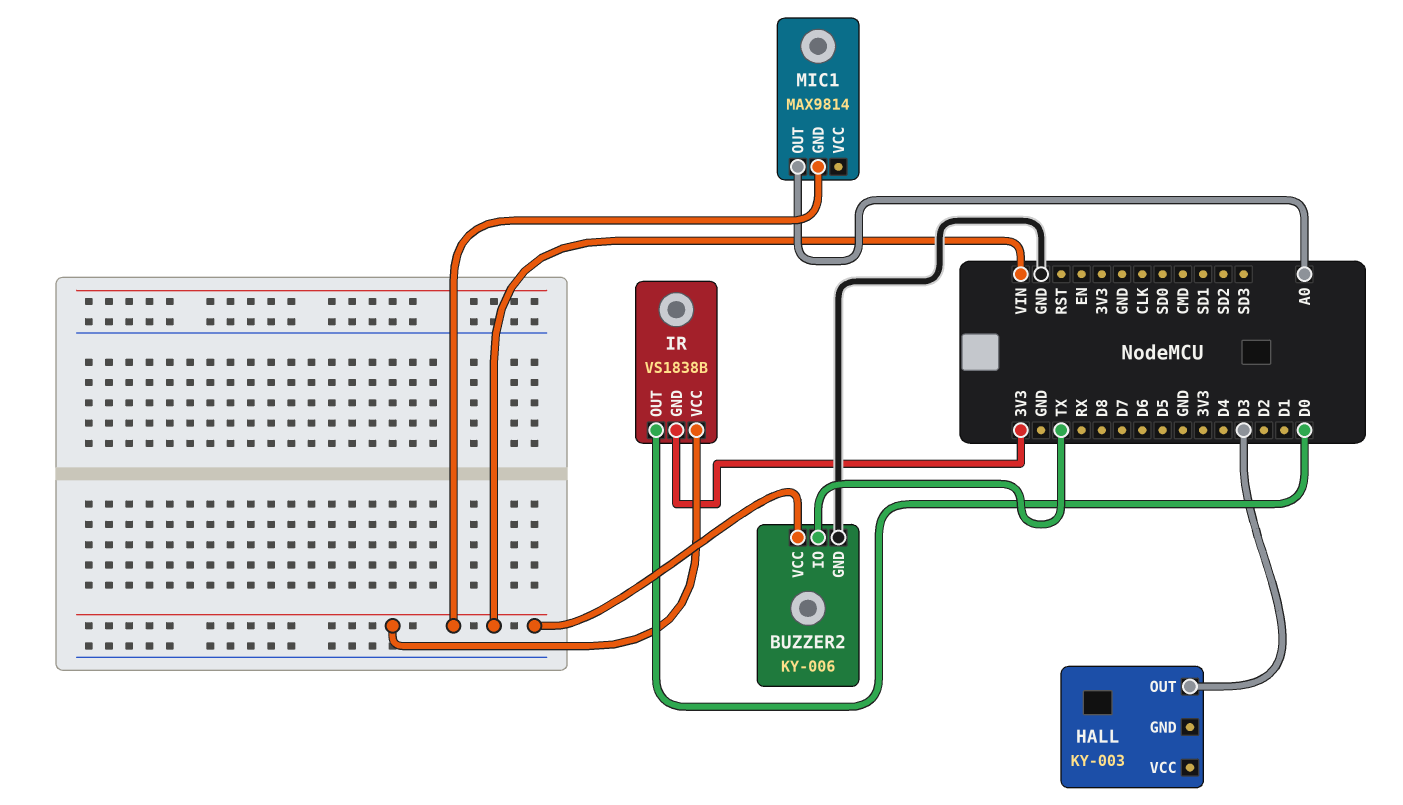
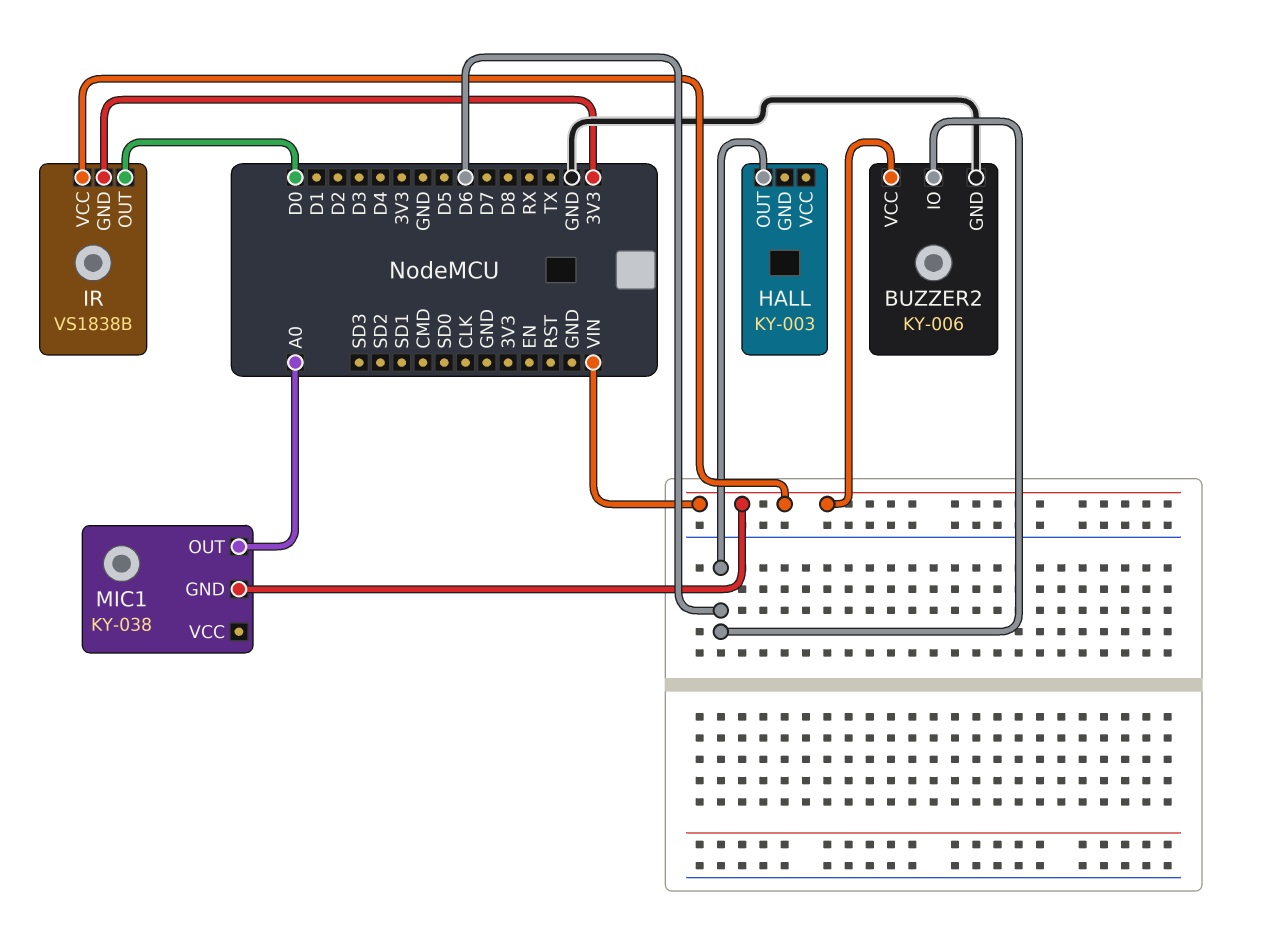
BUZZER2 pin IO: TX -> D6
HALL pin OUT: D3 -> D6
MIC1: MAX9814 -> KY-038

